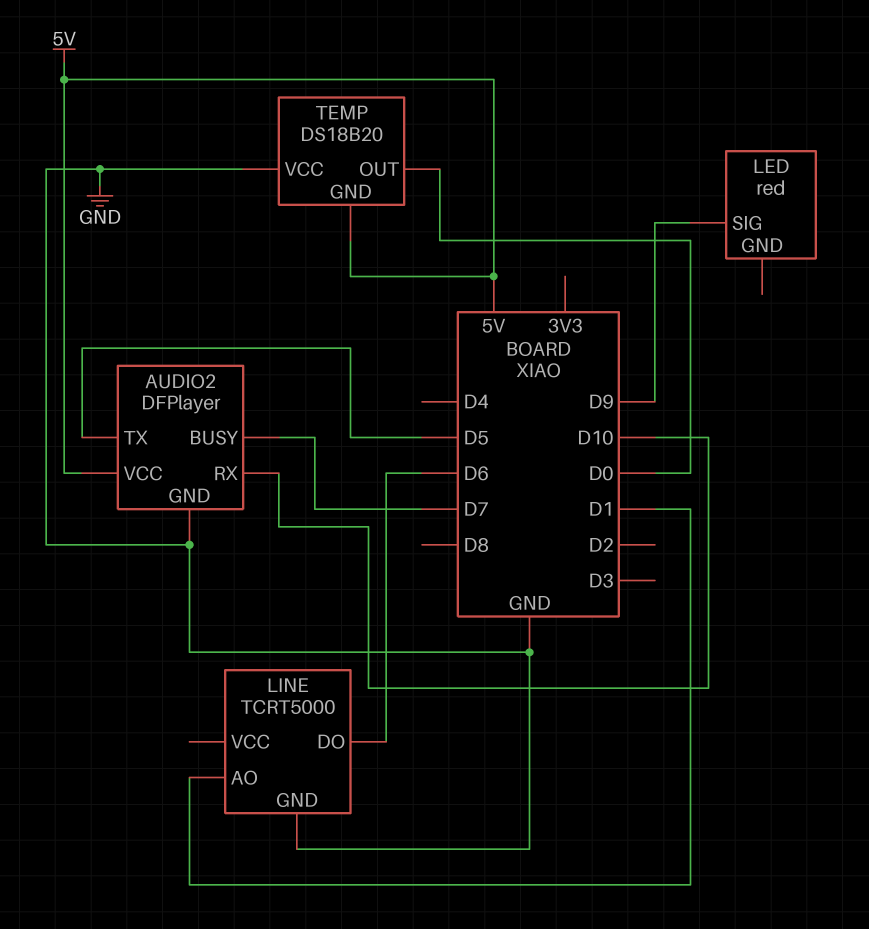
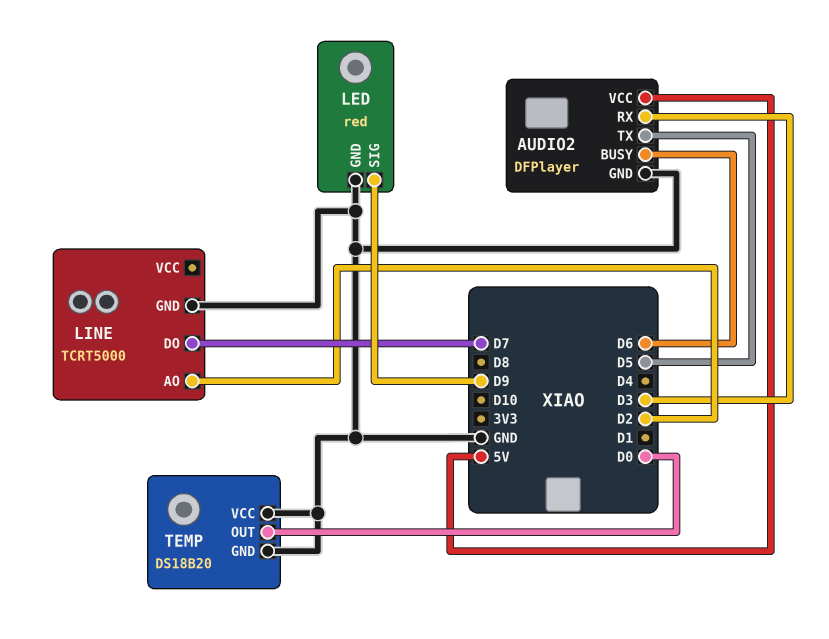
AUDIO2 pin BUSY: D7 -> D6
AUDIO2 pin RX: D10 -> D3
LED pin GND: none -> GND
LINE pin AO: D1 -> D2
LINE pin DO: D6 -> D7
TEMP pin GND: 5V -> GND

